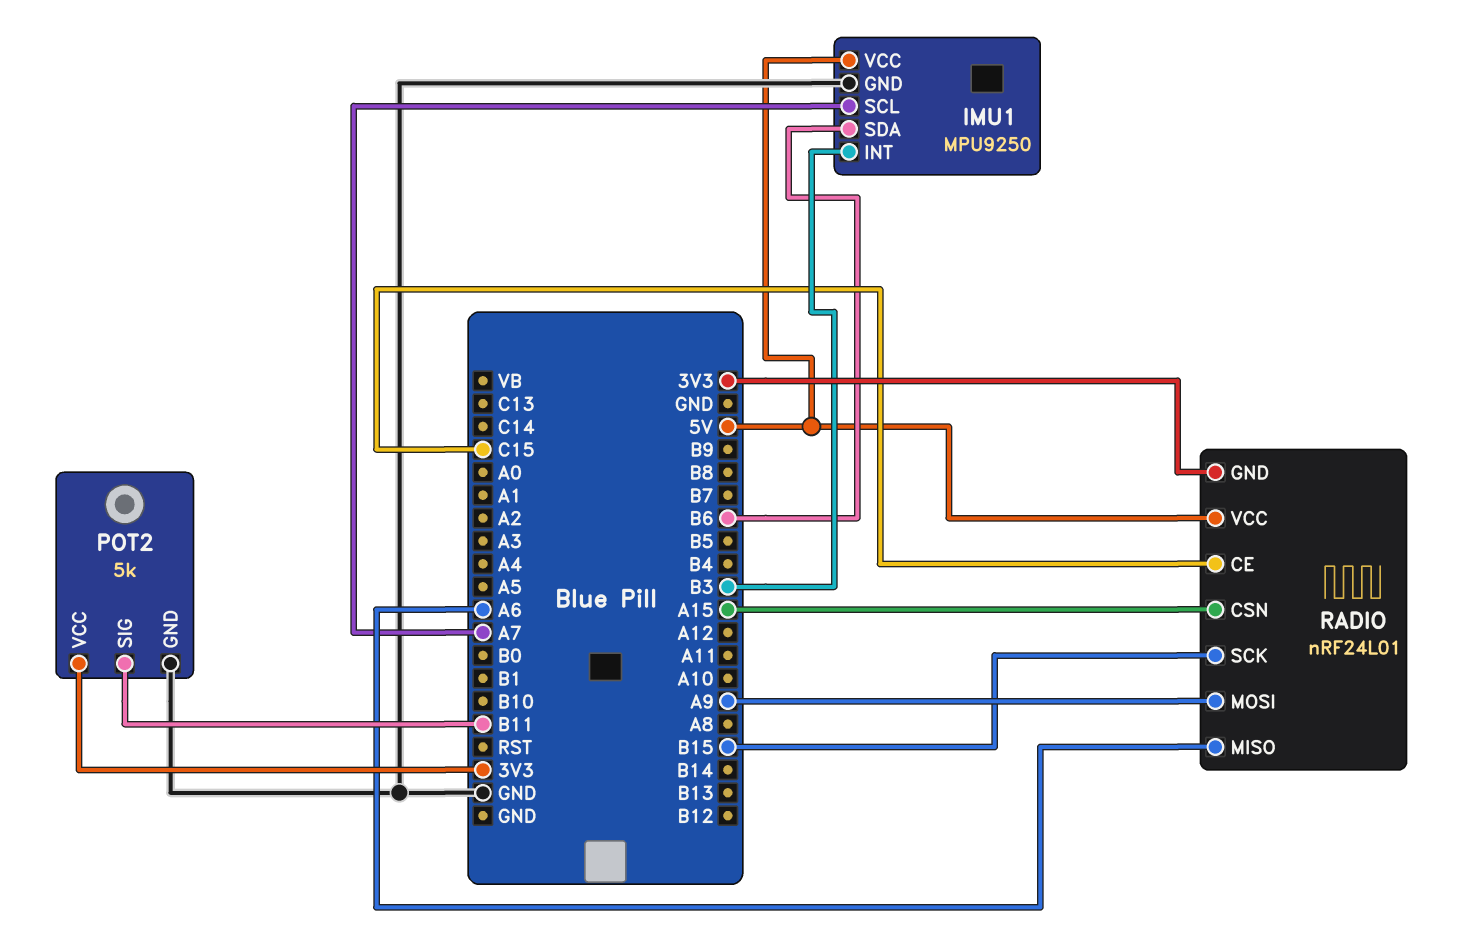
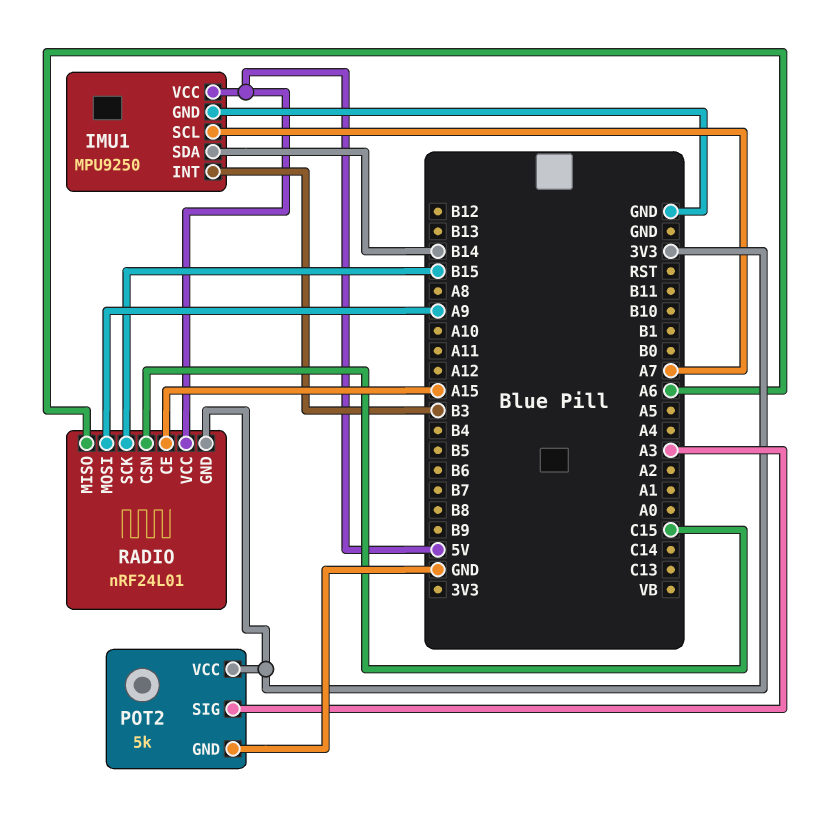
IMU1 pin SDA: B6 -> B14
POT2 pin SIG: B11 -> A3
RADIO pin CE: C15 -> A15
RADIO pin CSN: A15 -> C15

